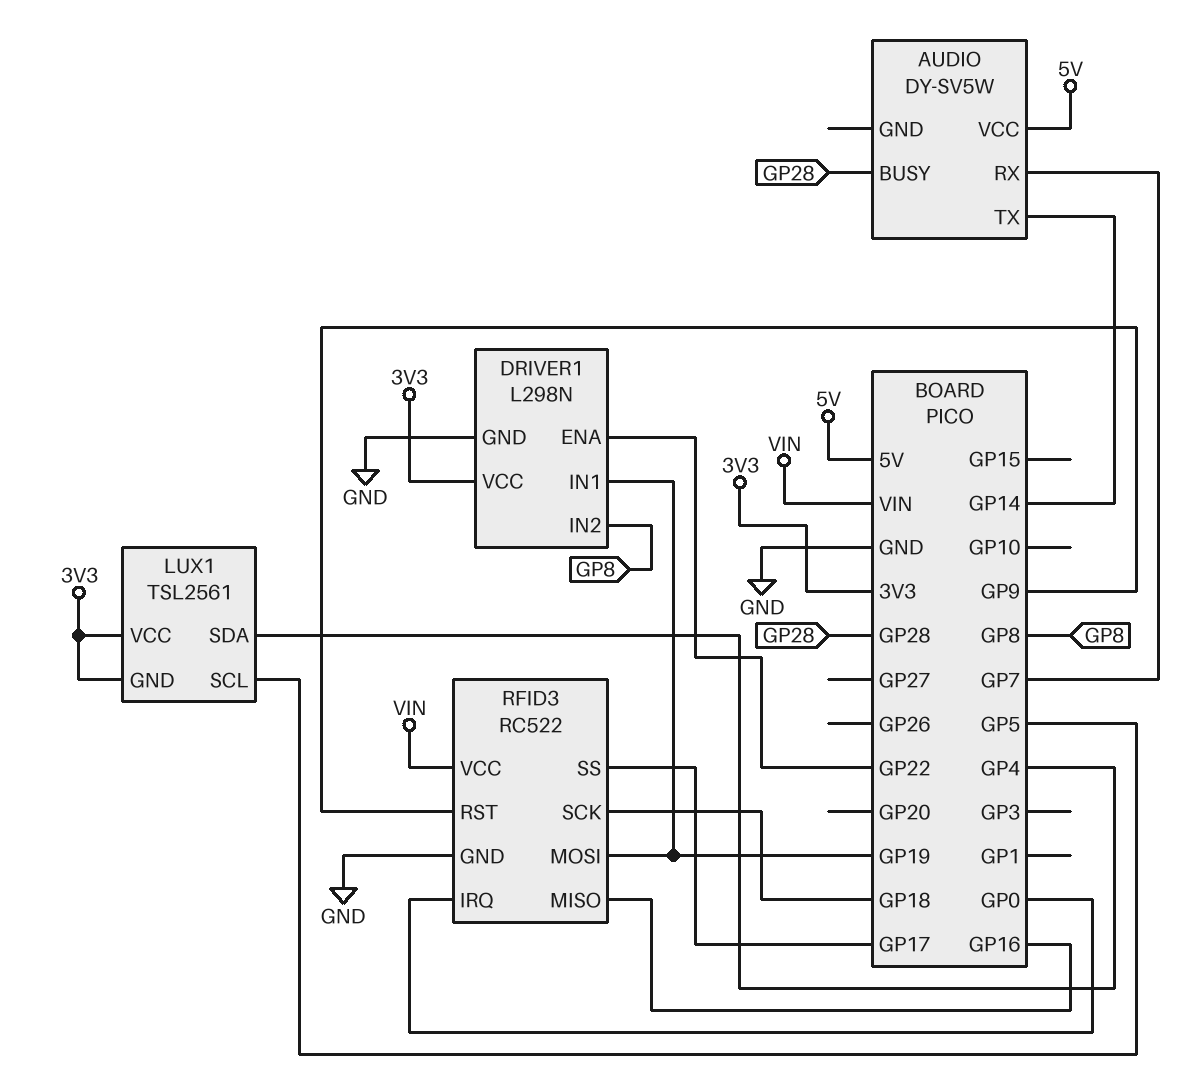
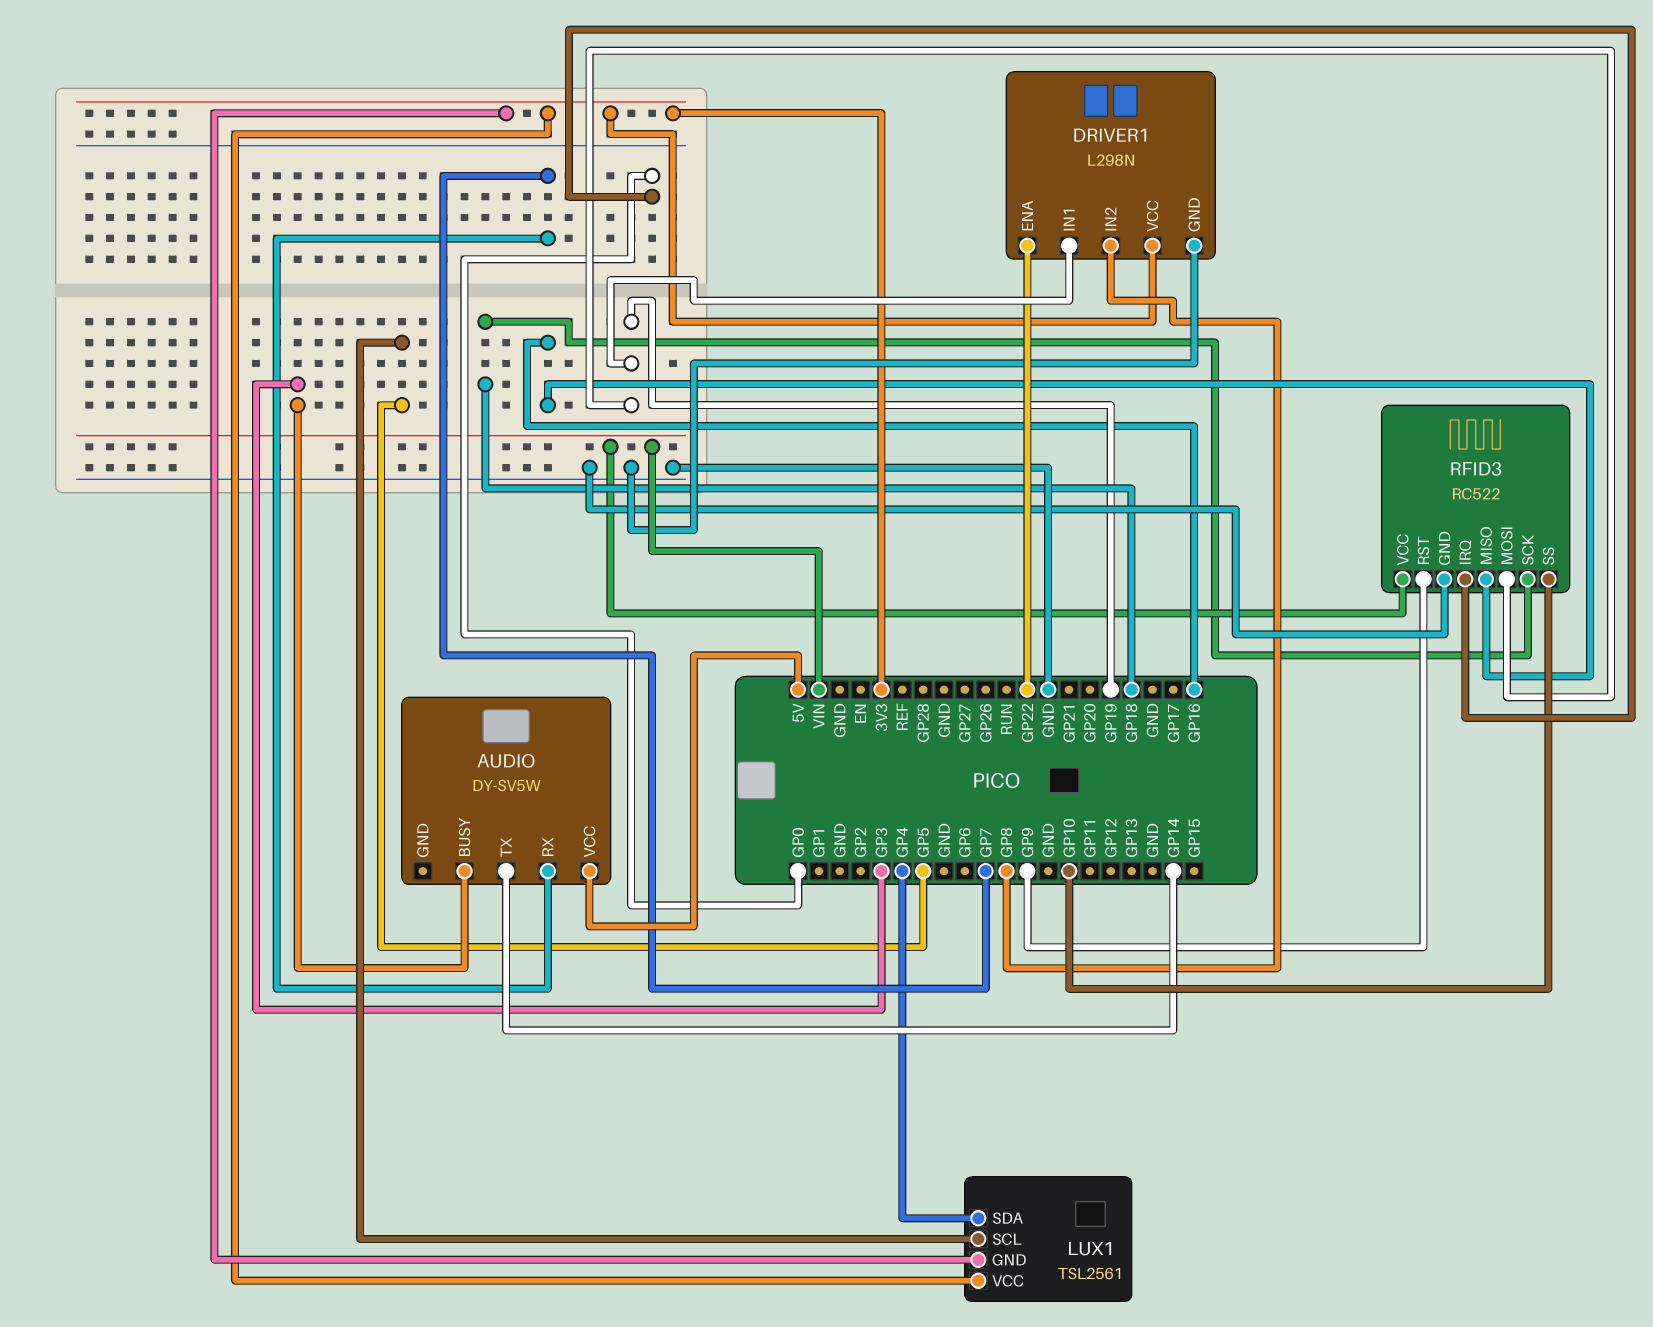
AUDIO pin BUSY: GP28 -> GP3
RFID3 pin SS: GP17 -> GP10

